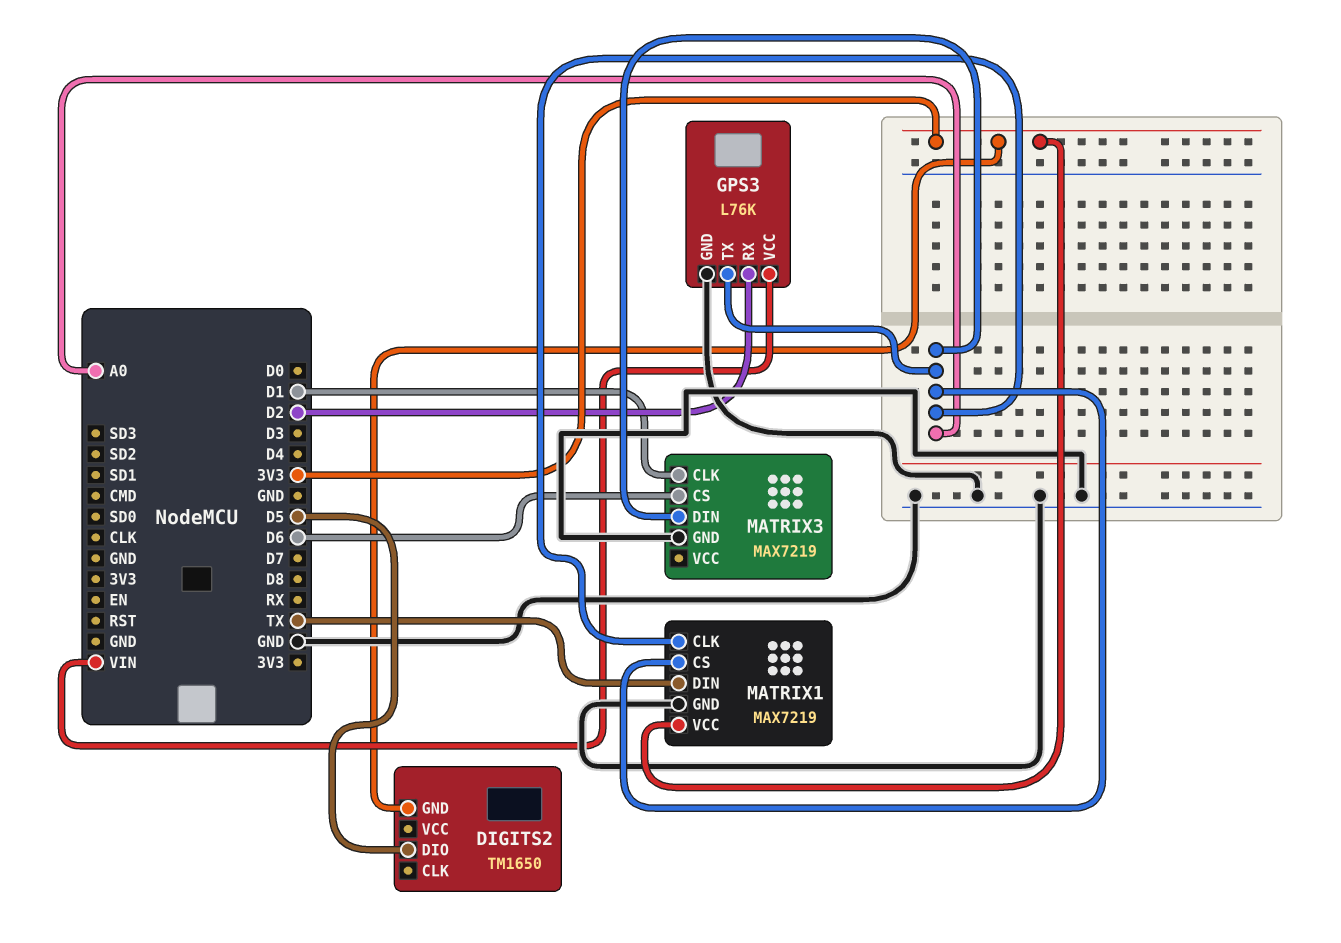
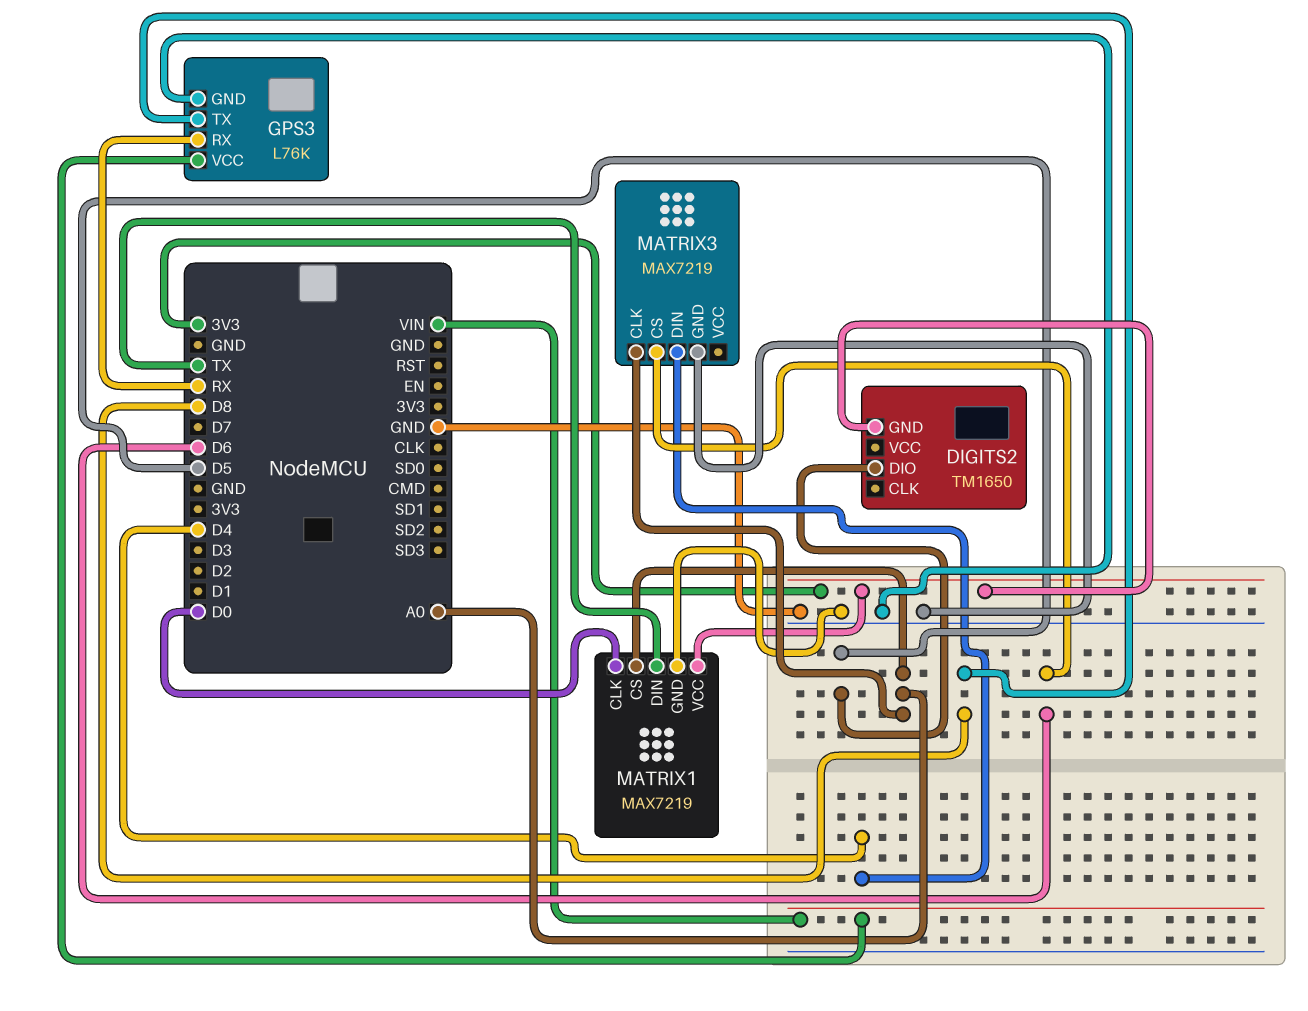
GPS3 pin RX: D2 -> RX
GPS3 pin TX: A0 -> D8
MATRIX1 pin CLK: A0 -> D0
MATRIX3 pin CLK: D1 -> A0
MATRIX3 pin DIN: A0 -> D4

